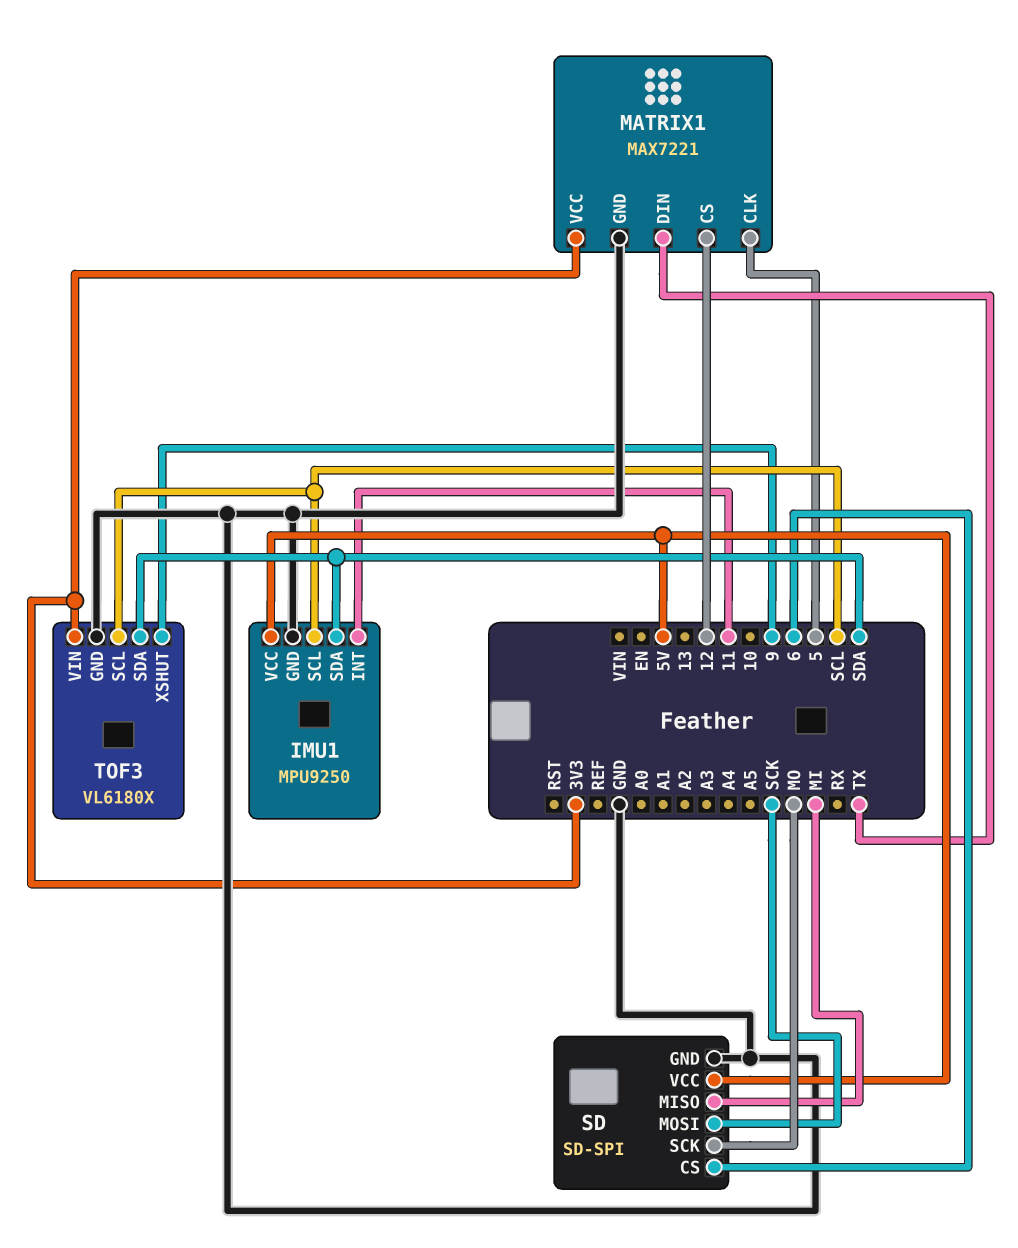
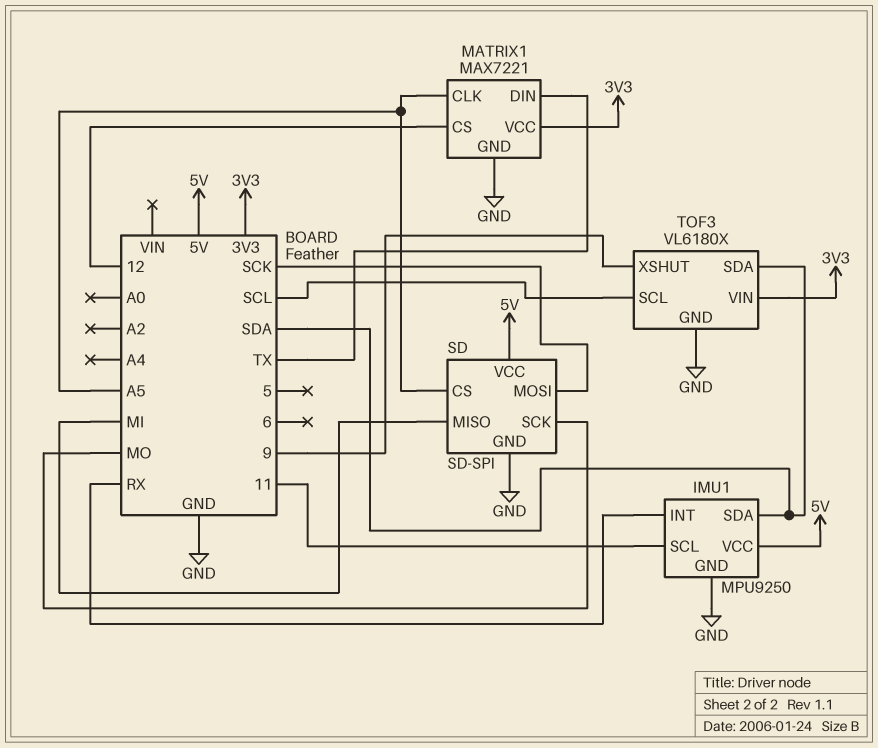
IMU1 pin INT: 11 -> RX
IMU1 pin SCL: SCL -> 11
MATRIX1 pin CLK: 5 -> A5
SD pin CS: 6 -> A5

